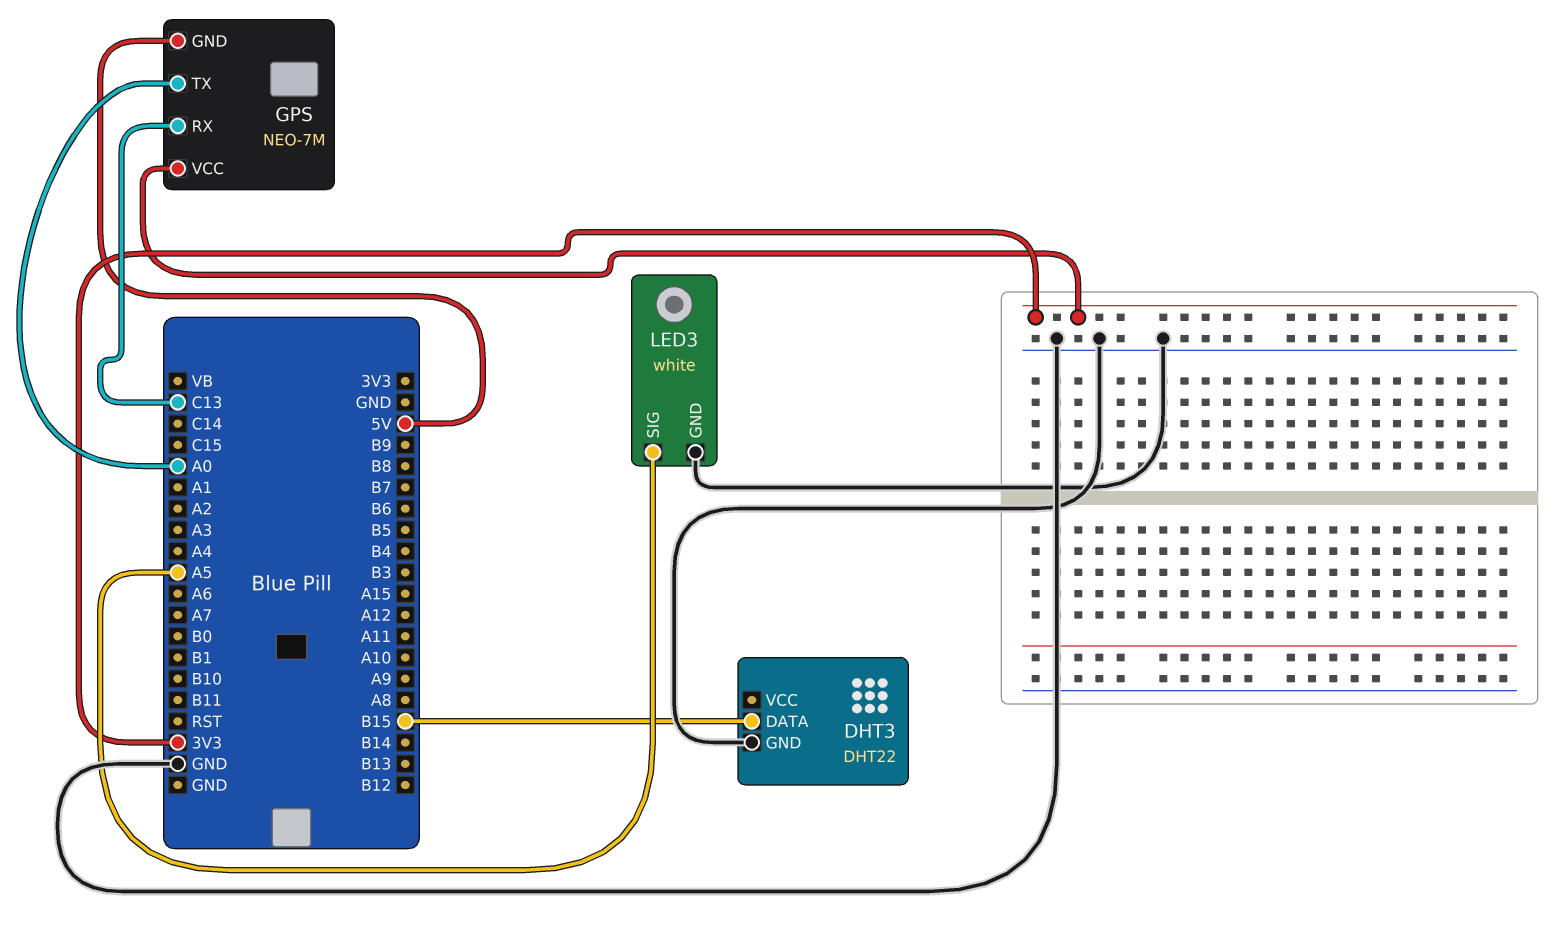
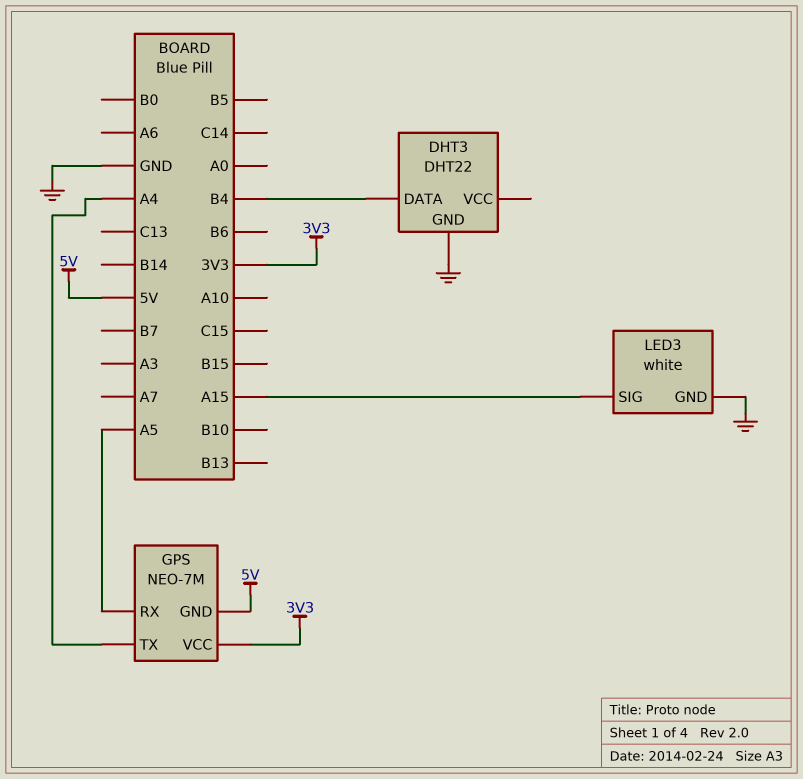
DHT3 pin DATA: B15 -> B4
GPS pin RX: C13 -> A5
GPS pin TX: A0 -> A4
LED3 pin SIG: A5 -> A15

